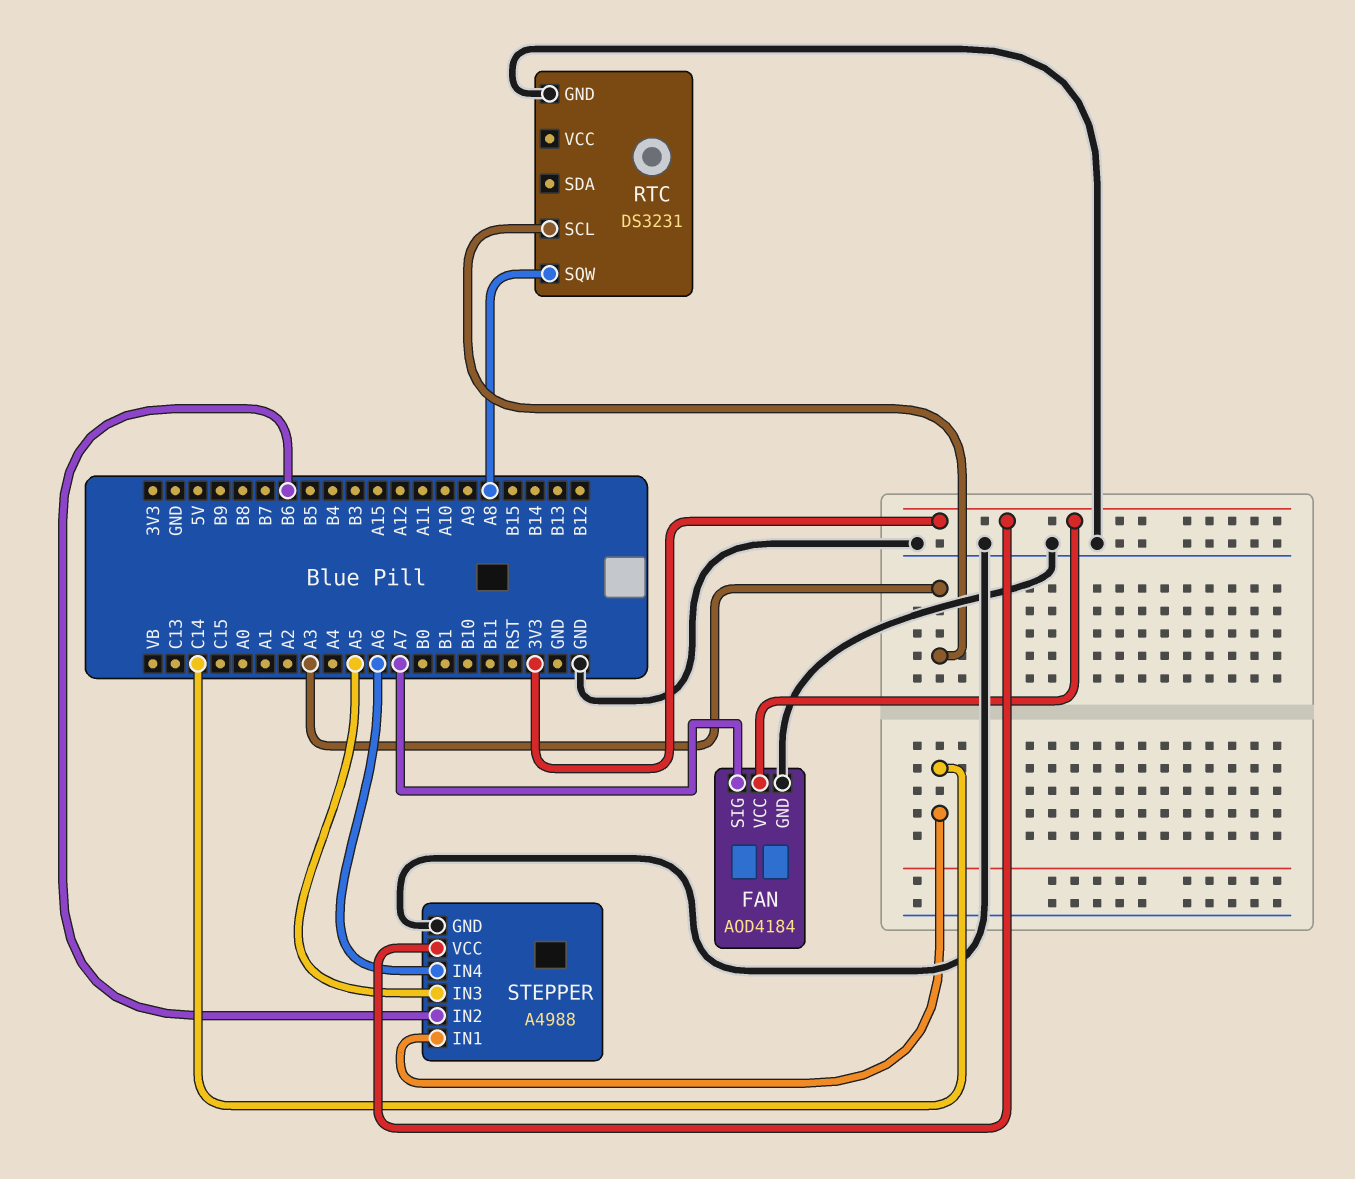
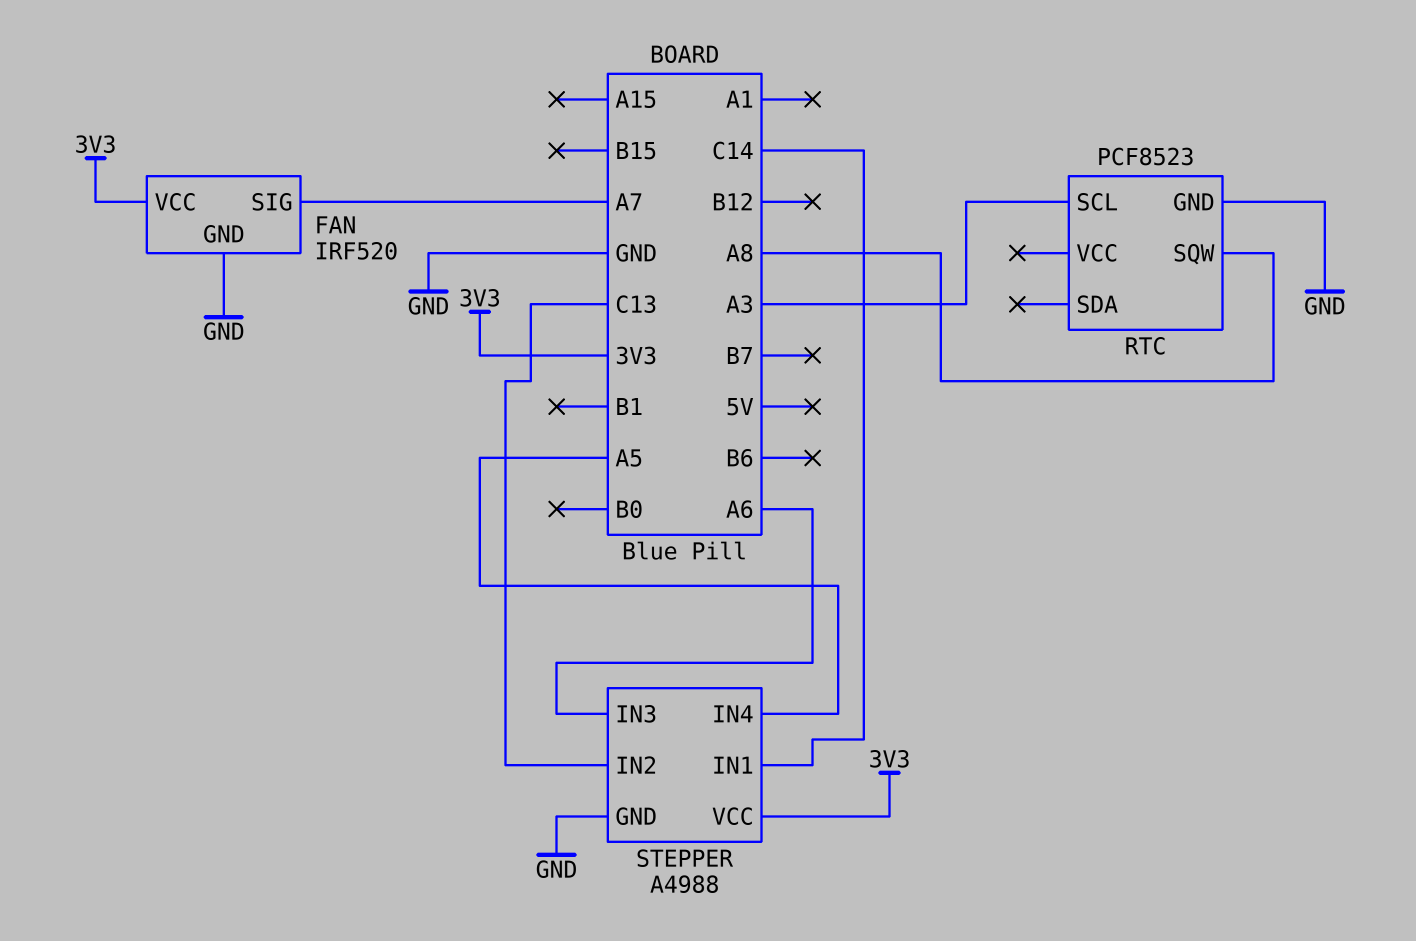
FAN: AOD4184 -> IRF520
RTC: DS3231 -> PCF8523
STEPPER pin IN2: B6 -> C13
STEPPER pin IN3: A5 -> A6
STEPPER pin IN4: A6 -> A5

